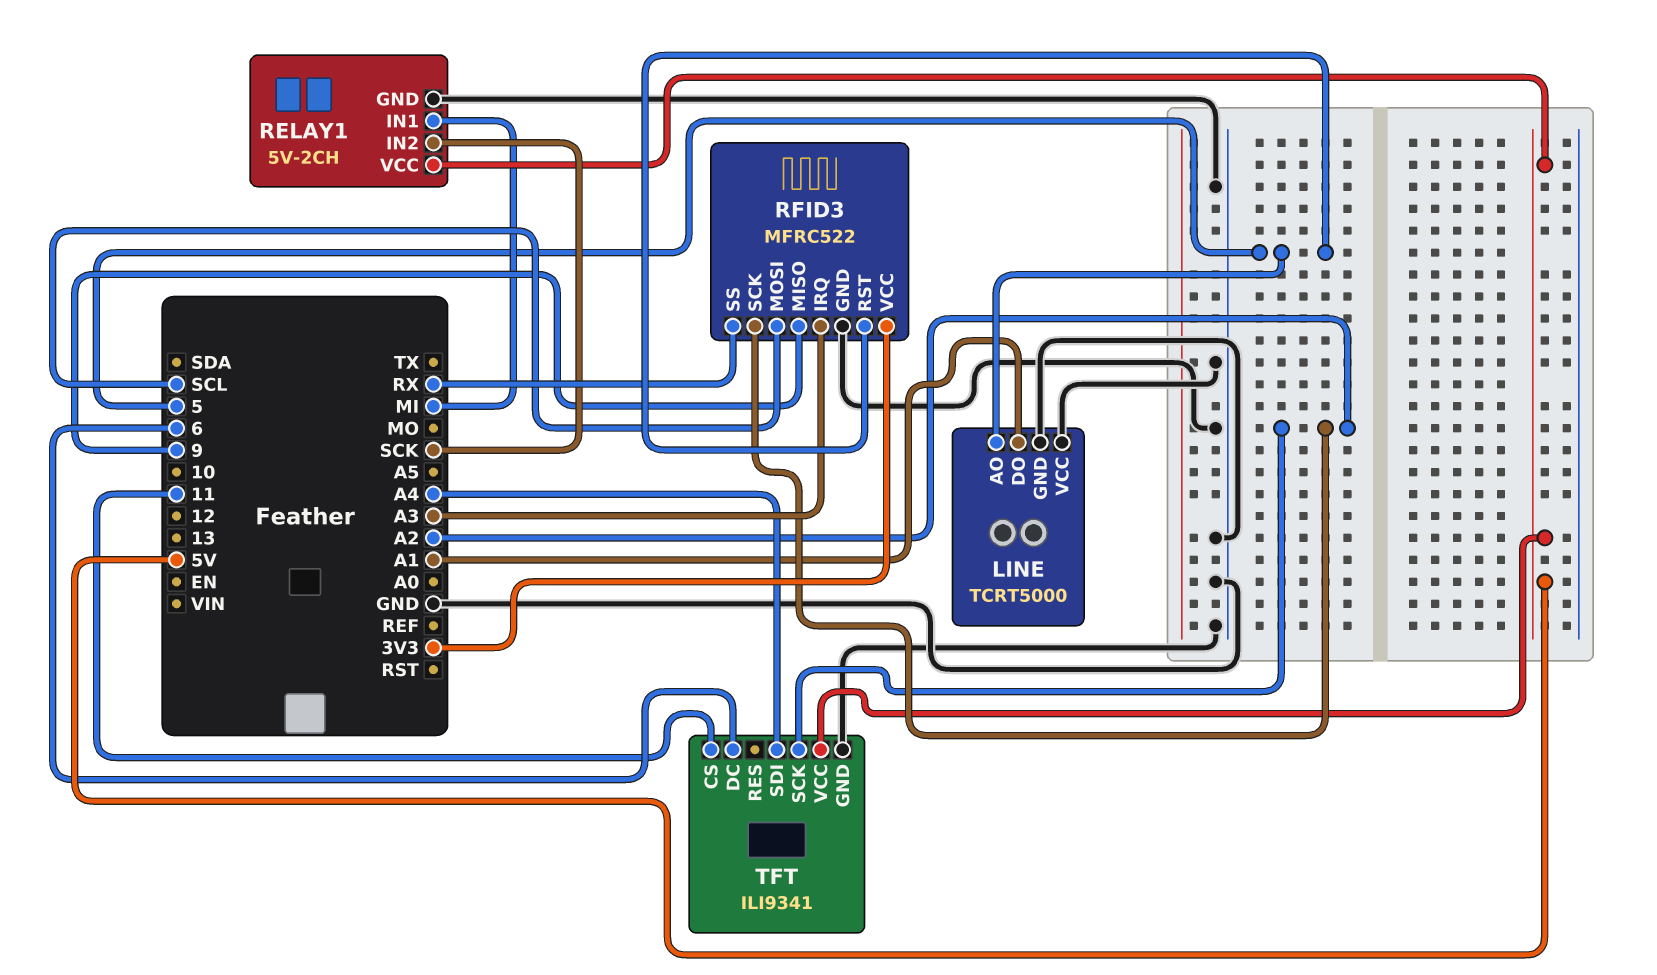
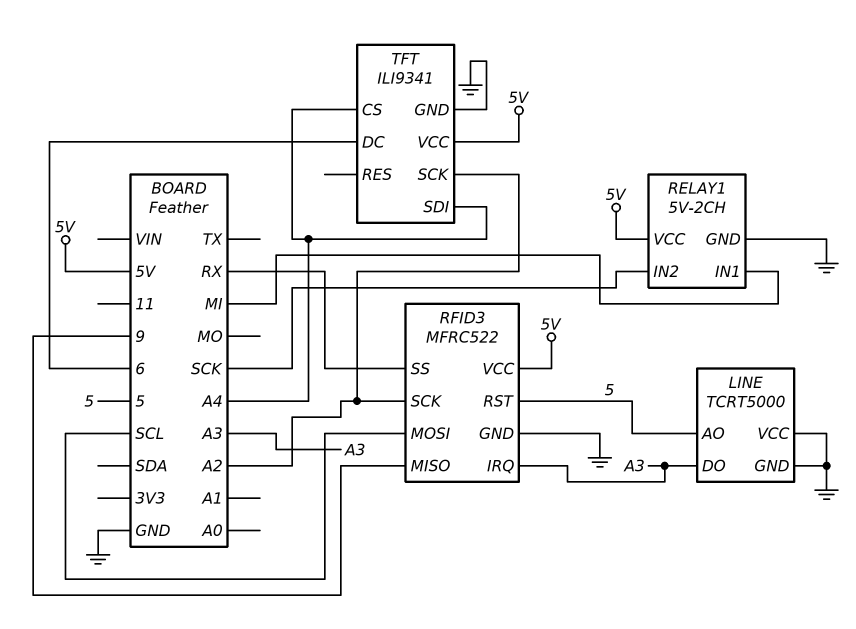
LINE pin DO: A1 -> A3
RFID3 pin VCC: 3V3 -> 5V
TFT pin CS: 11 -> A4

